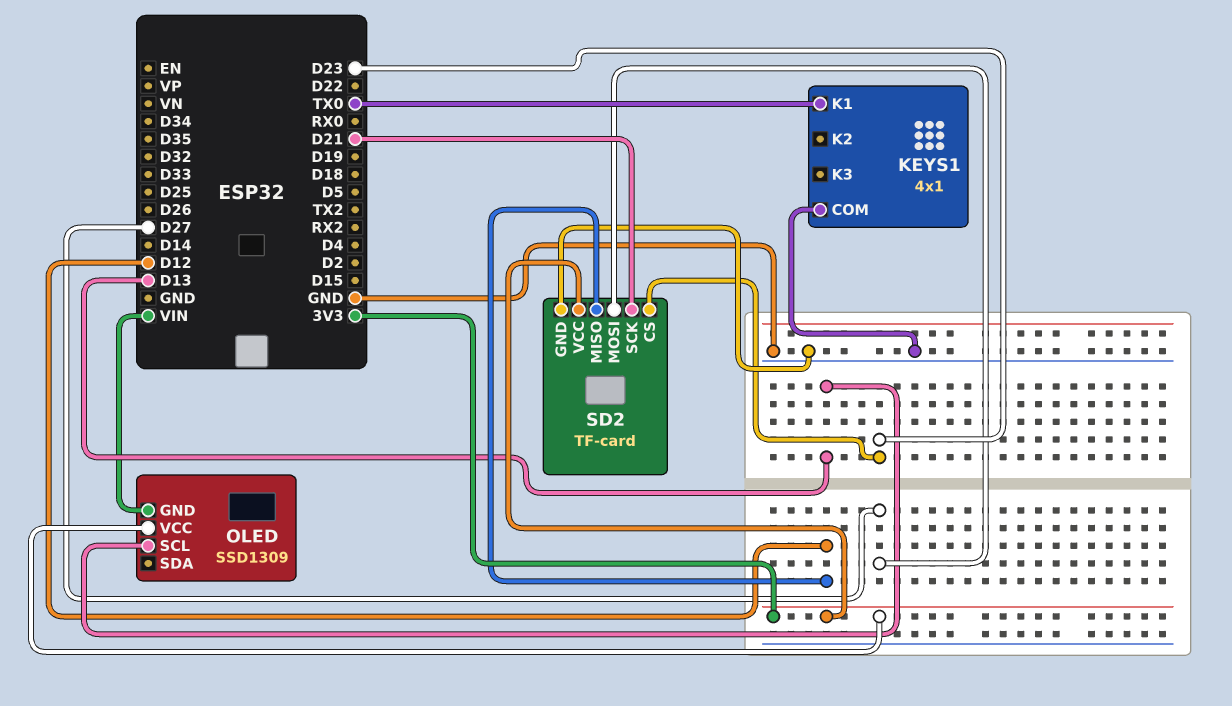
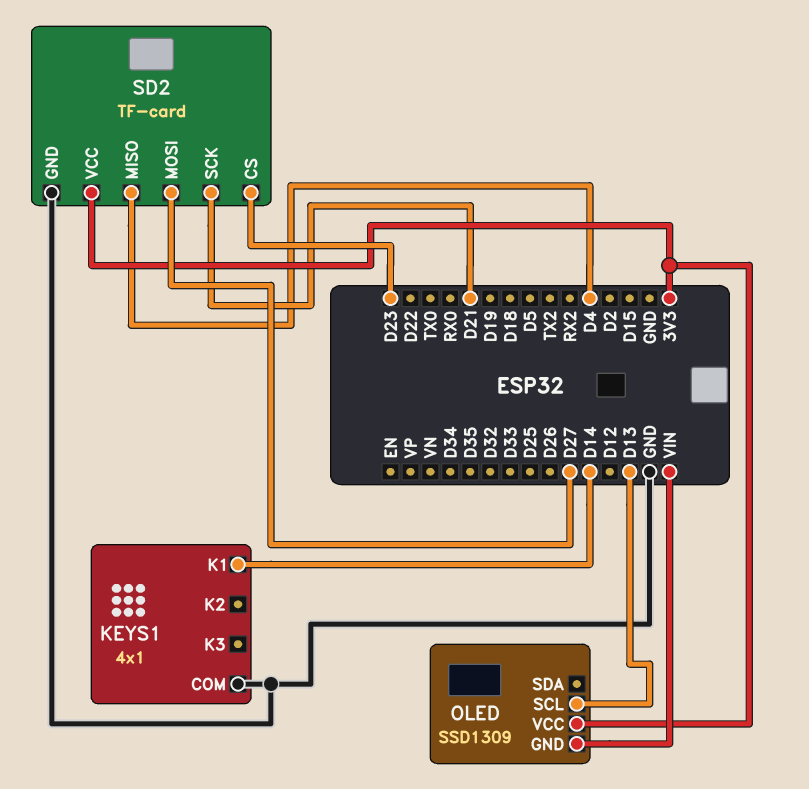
KEYS1 pin K1: TX0 -> D14
SD2 pin MISO: D12 -> D4

